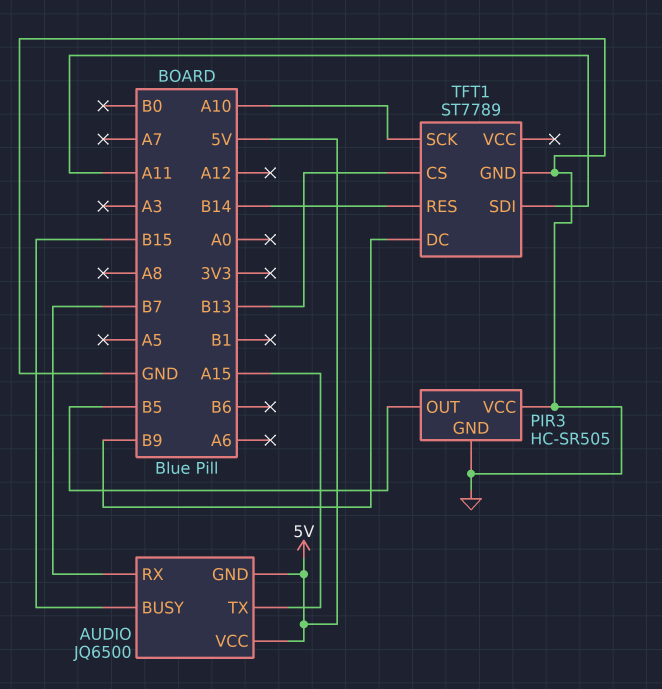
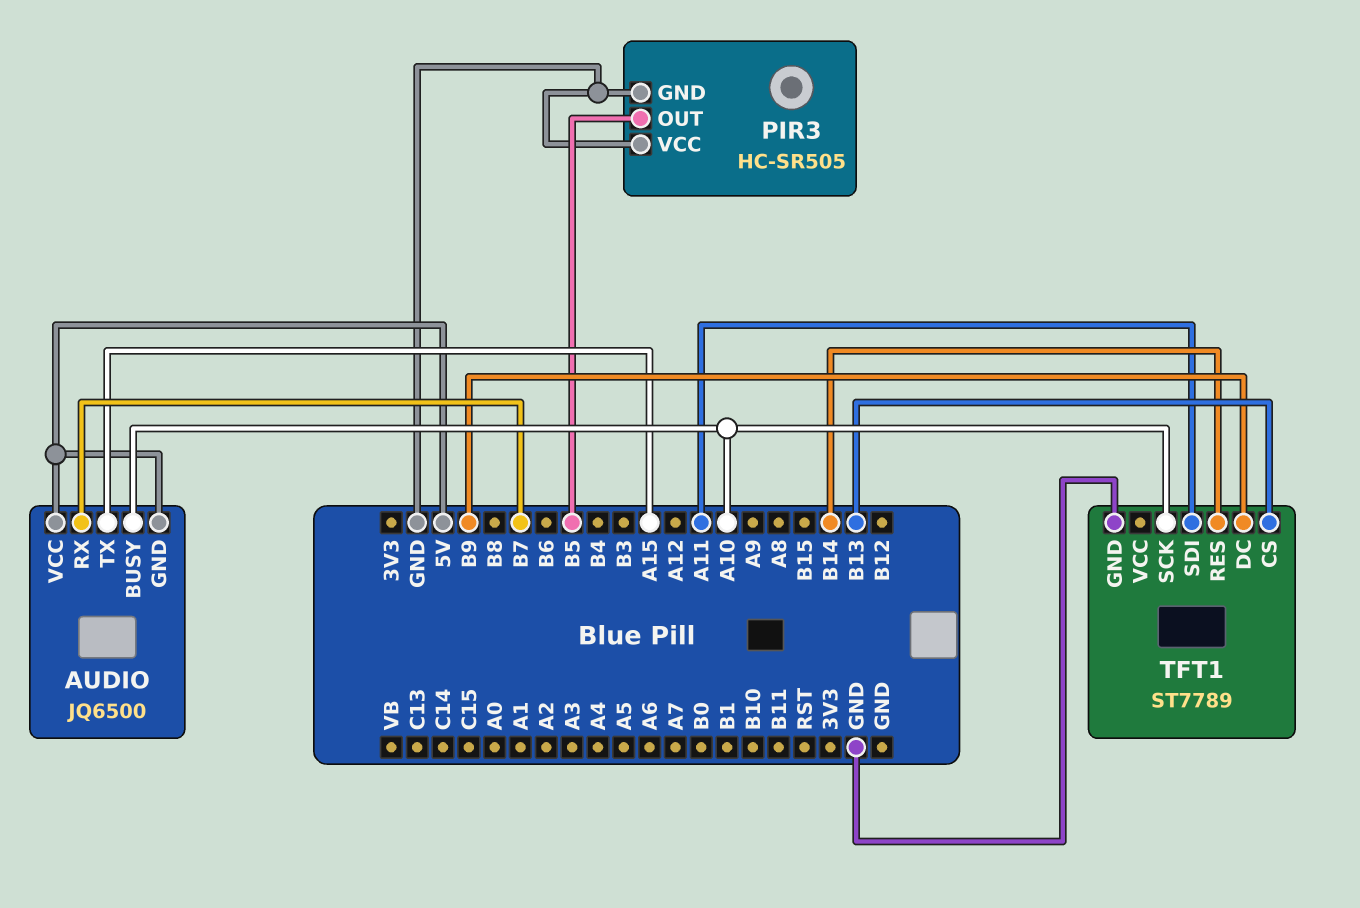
AUDIO pin BUSY: B15 -> A10

